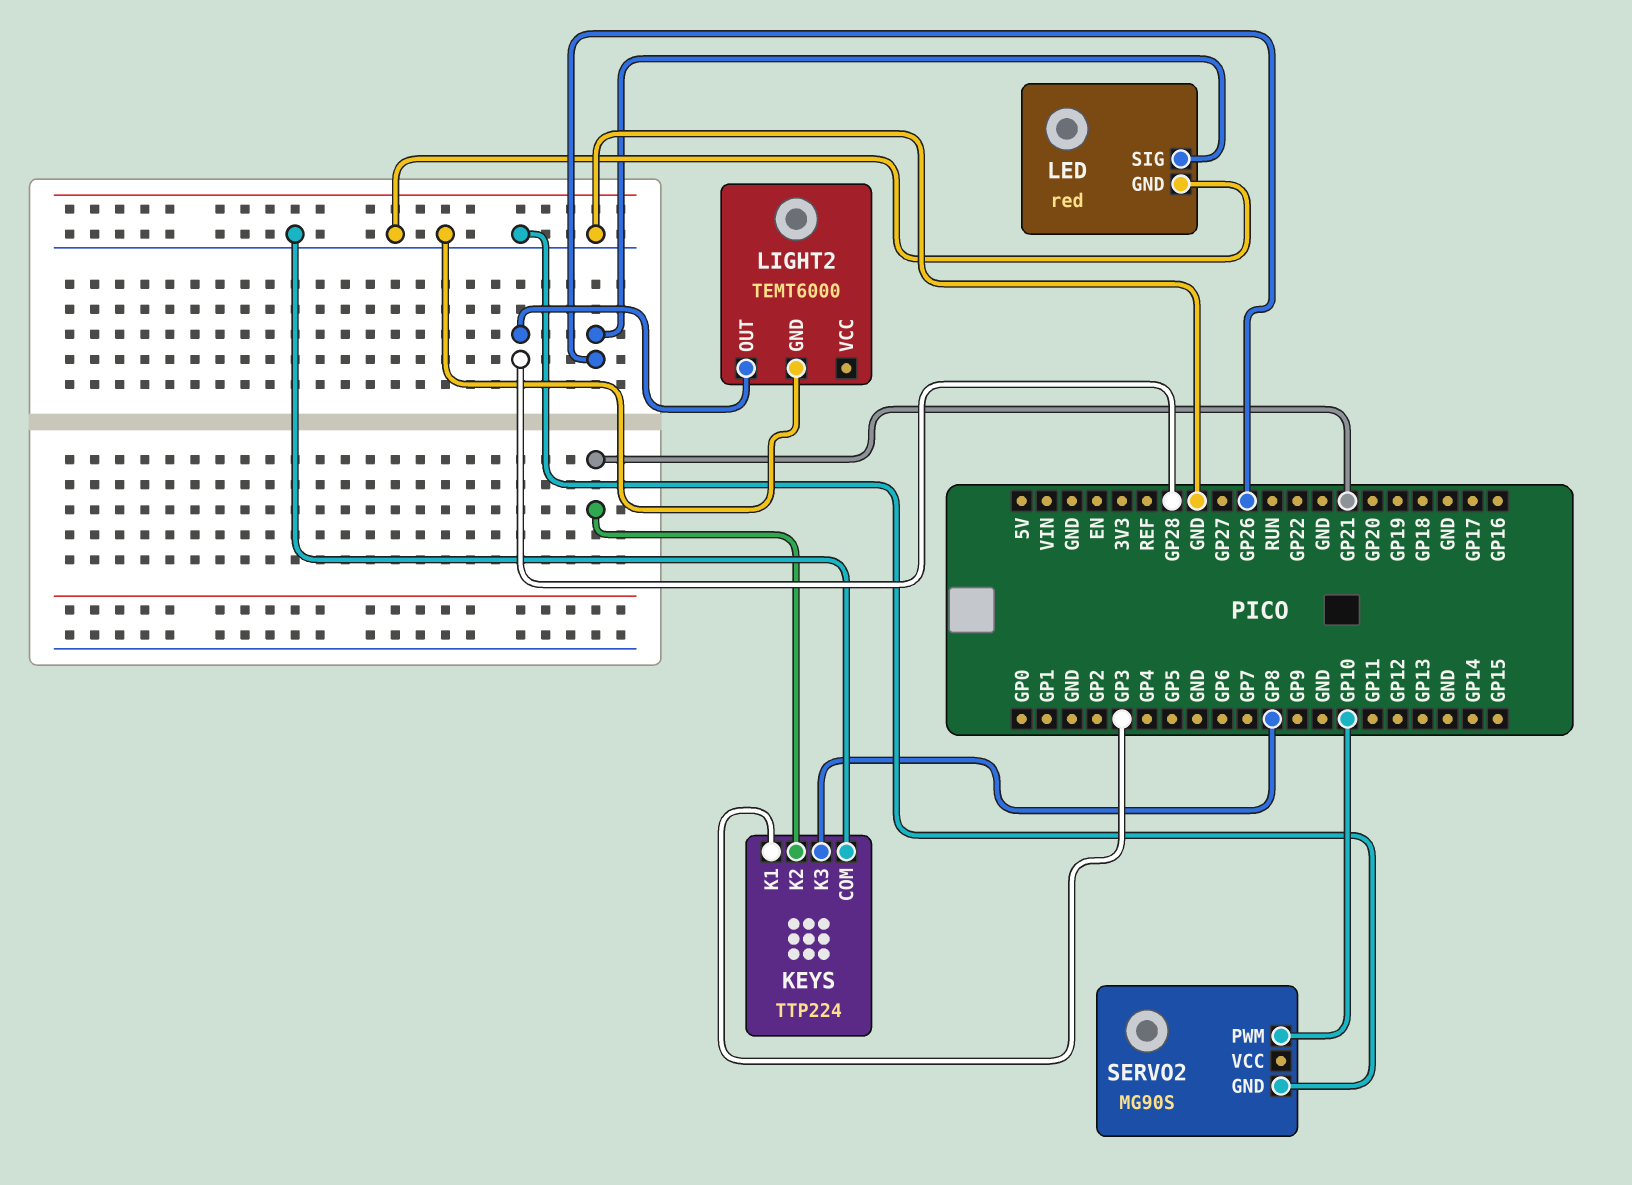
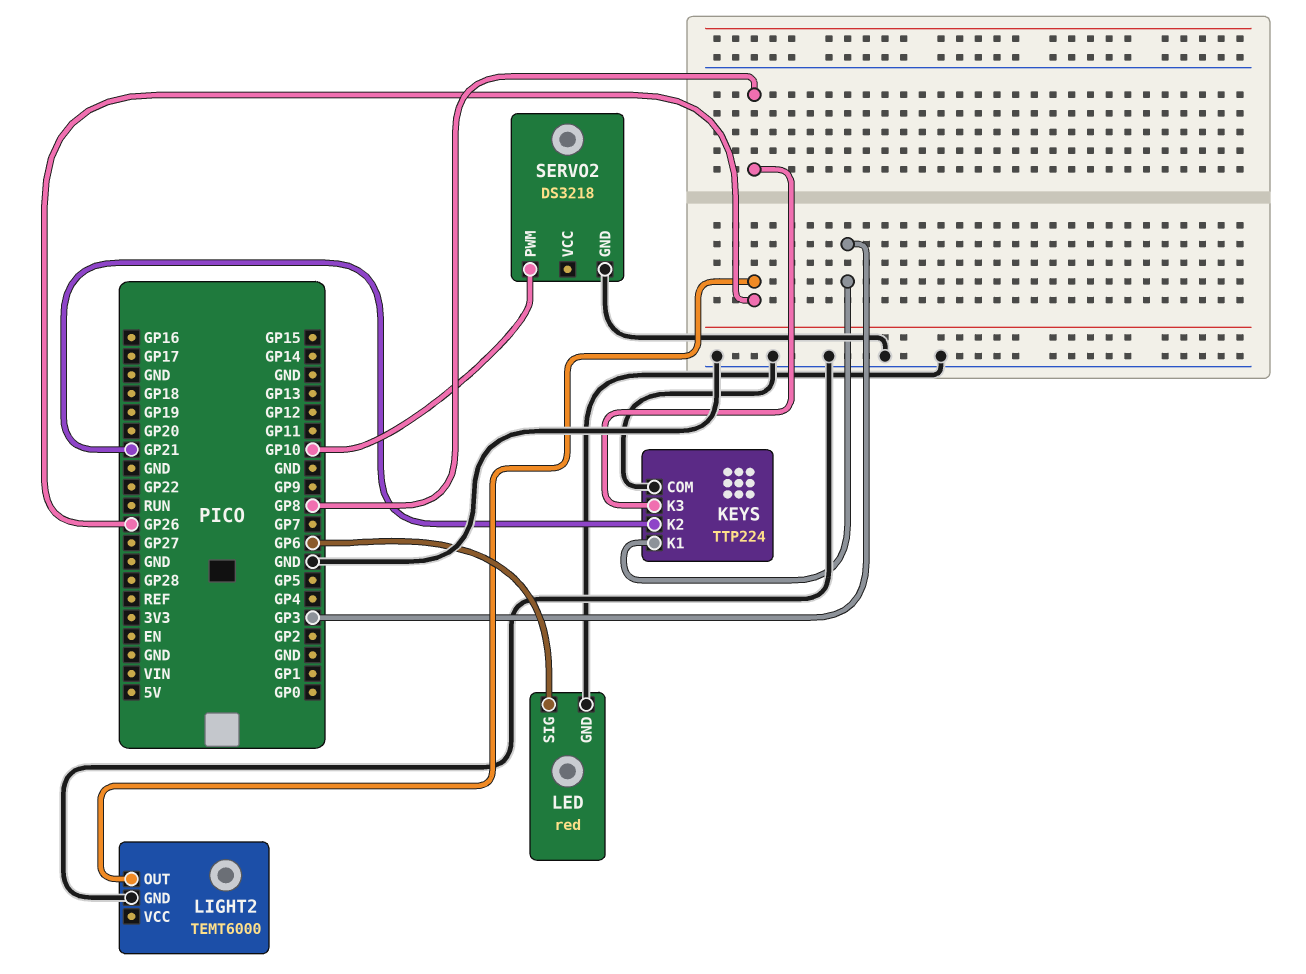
LED pin SIG: GP26 -> GP6
LIGHT2 pin OUT: GP28 -> GP26
SERVO2: MG90S -> DS3218

